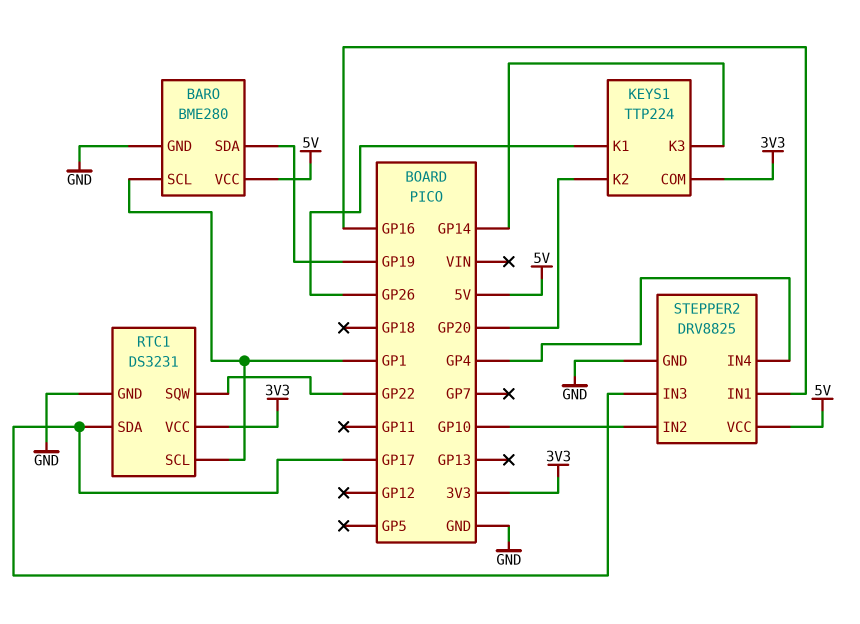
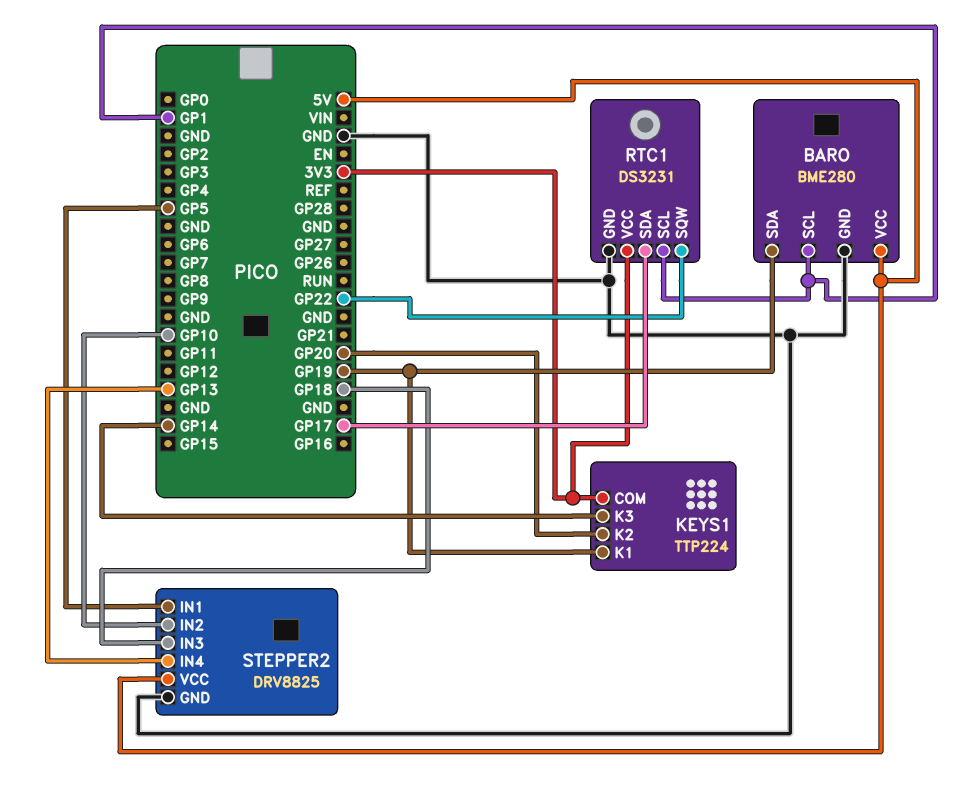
KEYS1 pin K1: GP26 -> GP19
STEPPER2 pin IN1: GP16 -> GP5
STEPPER2 pin IN3: GP17 -> GP18
STEPPER2 pin IN4: GP4 -> GP13

